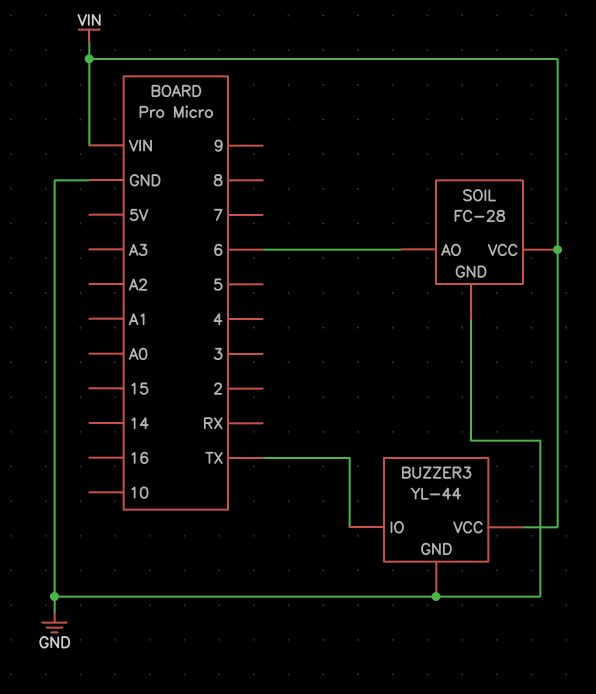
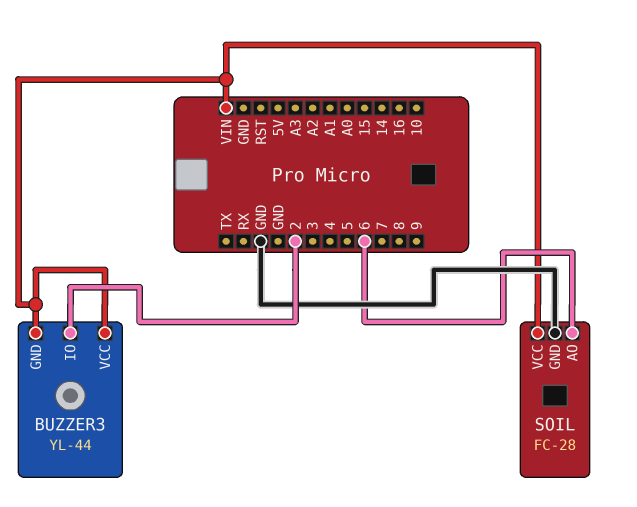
BUZZER3 pin GND: GND -> VIN
BUZZER3 pin IO: TX -> 2

